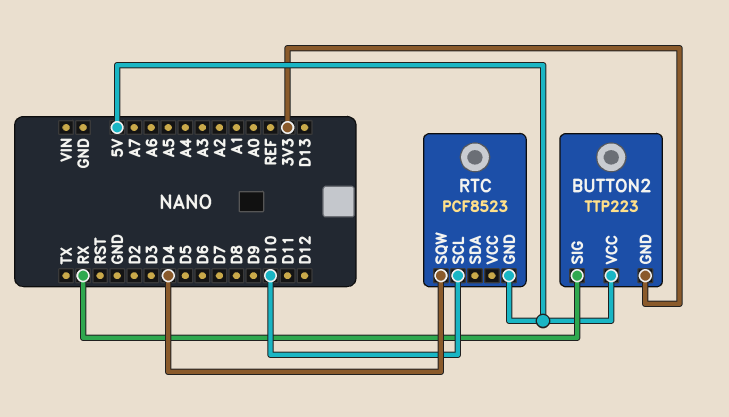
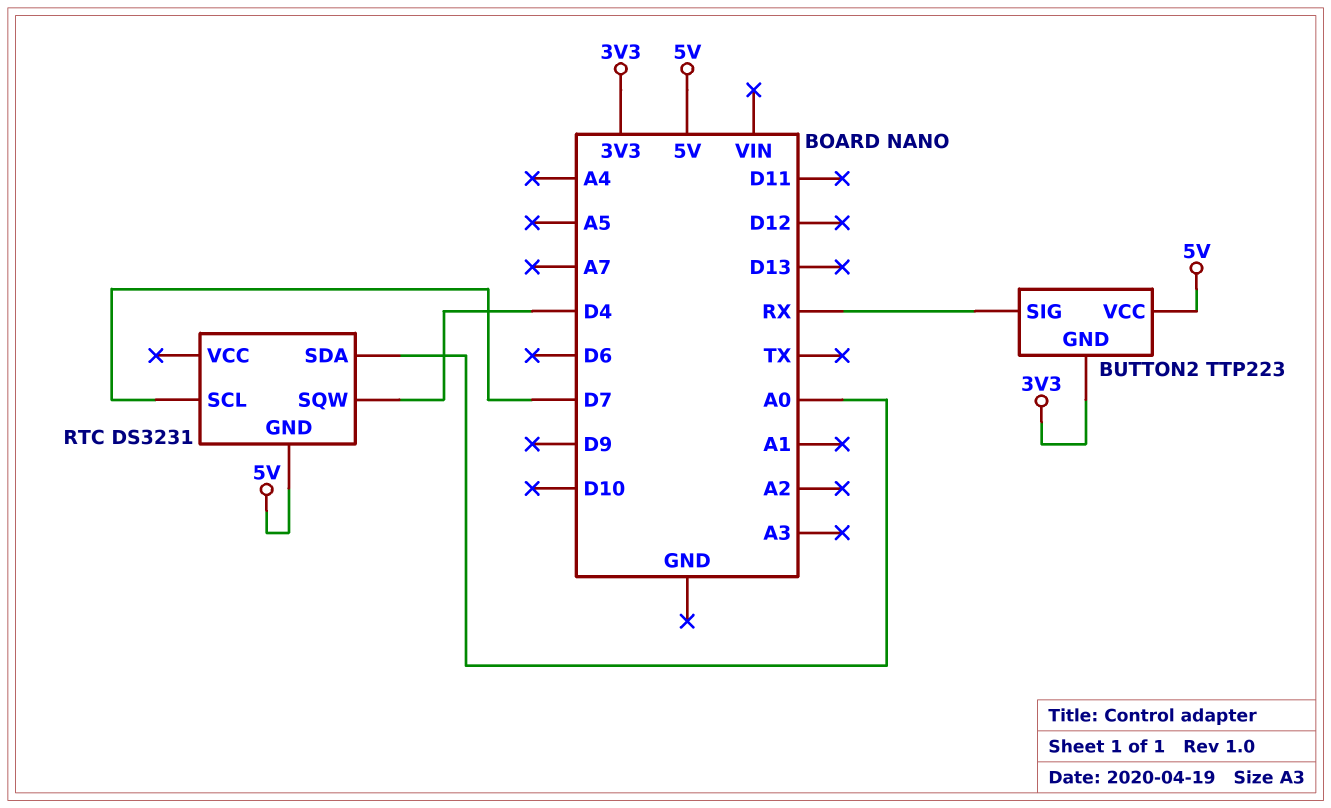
RTC: PCF8523 -> DS3231
RTC pin SCL: D10 -> D7
RTC pin SDA: none -> A0

